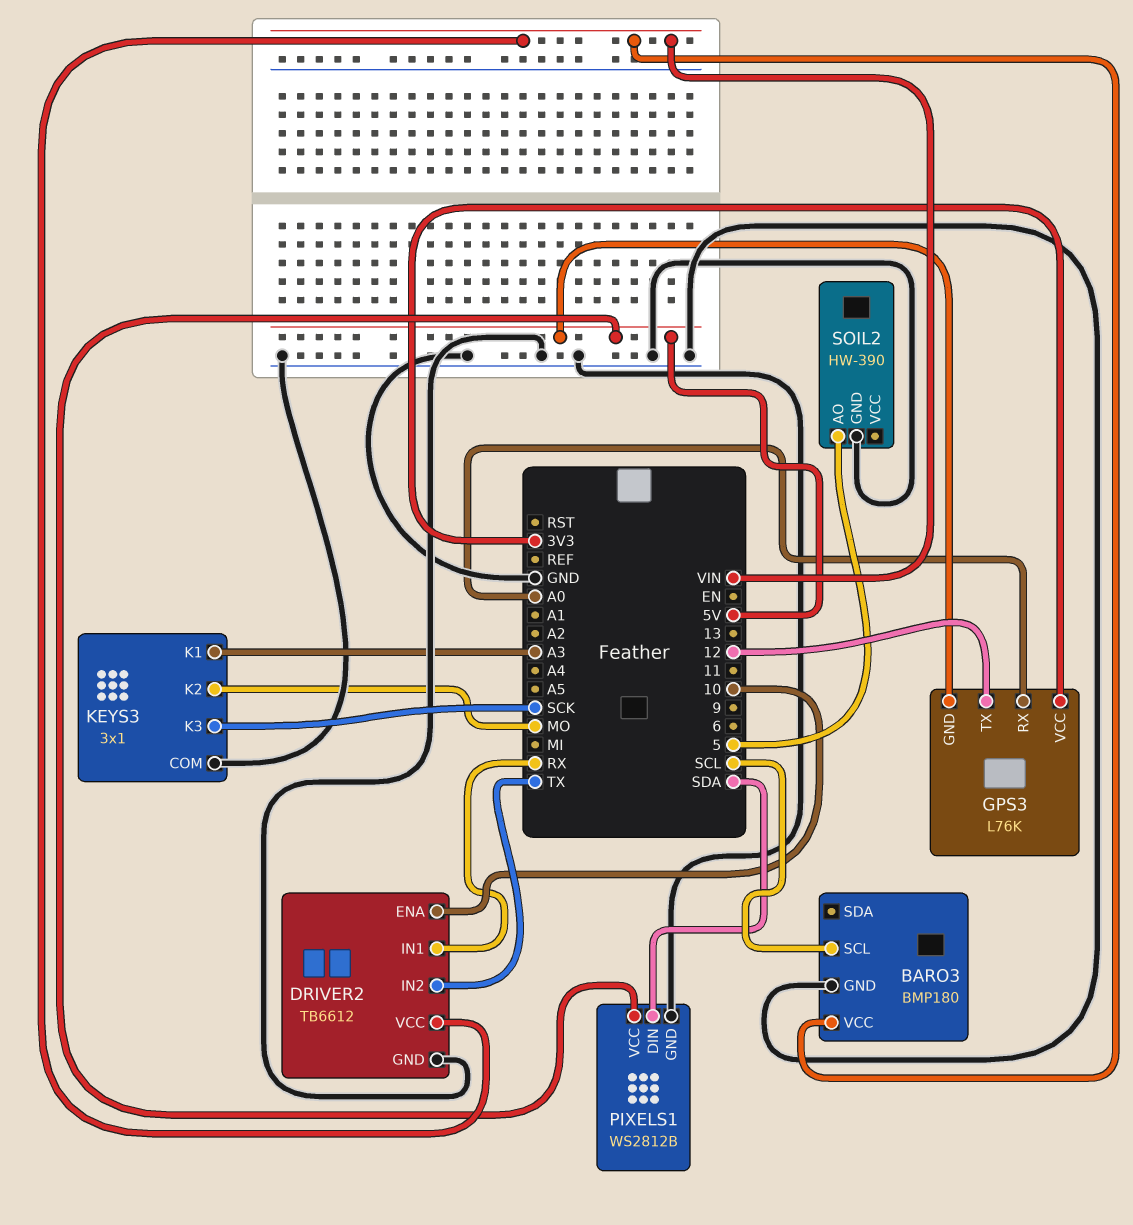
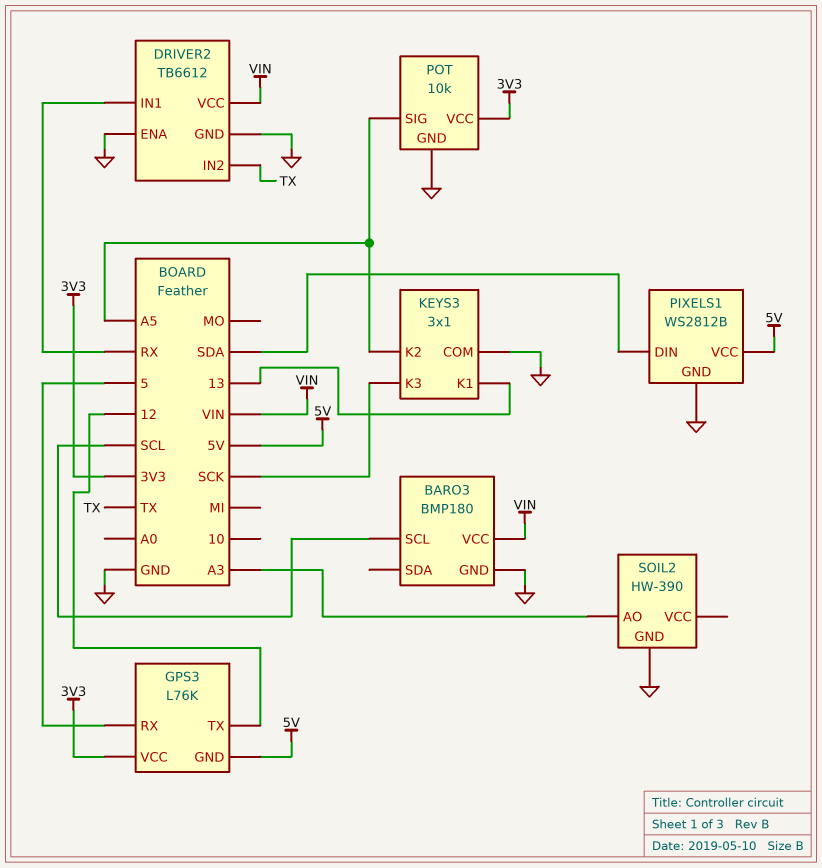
DRIVER2 pin ENA: 10 -> GND
GPS3 pin RX: A0 -> 5
KEYS3 pin K1: A3 -> 13
KEYS3 pin K2: MO -> A5
POT: none -> 10k
POT pin GND: none -> GND
POT pin SIG: none -> A5
POT pin VCC: none -> 3V3
SOIL2 pin AO: 5 -> A3

